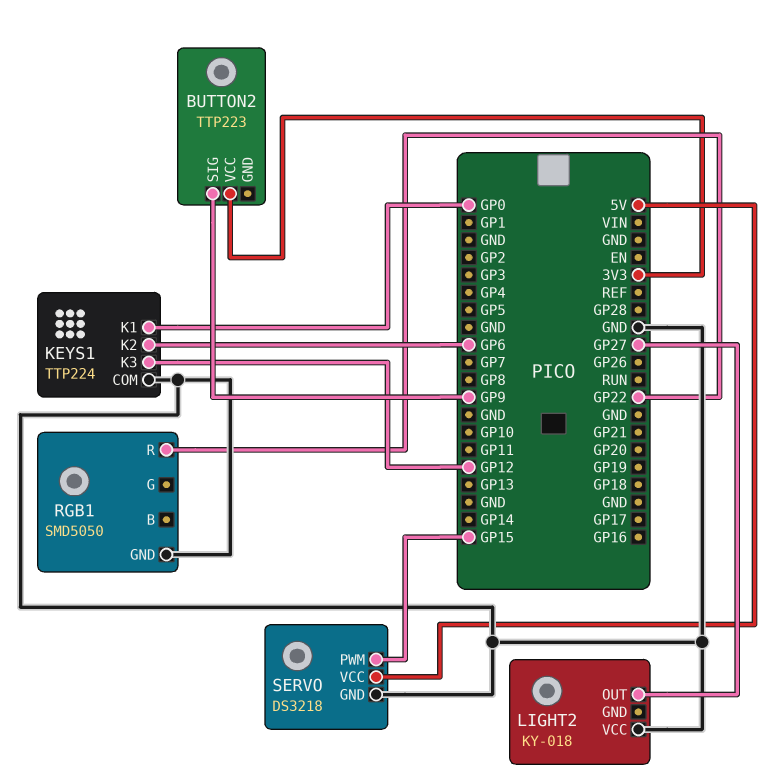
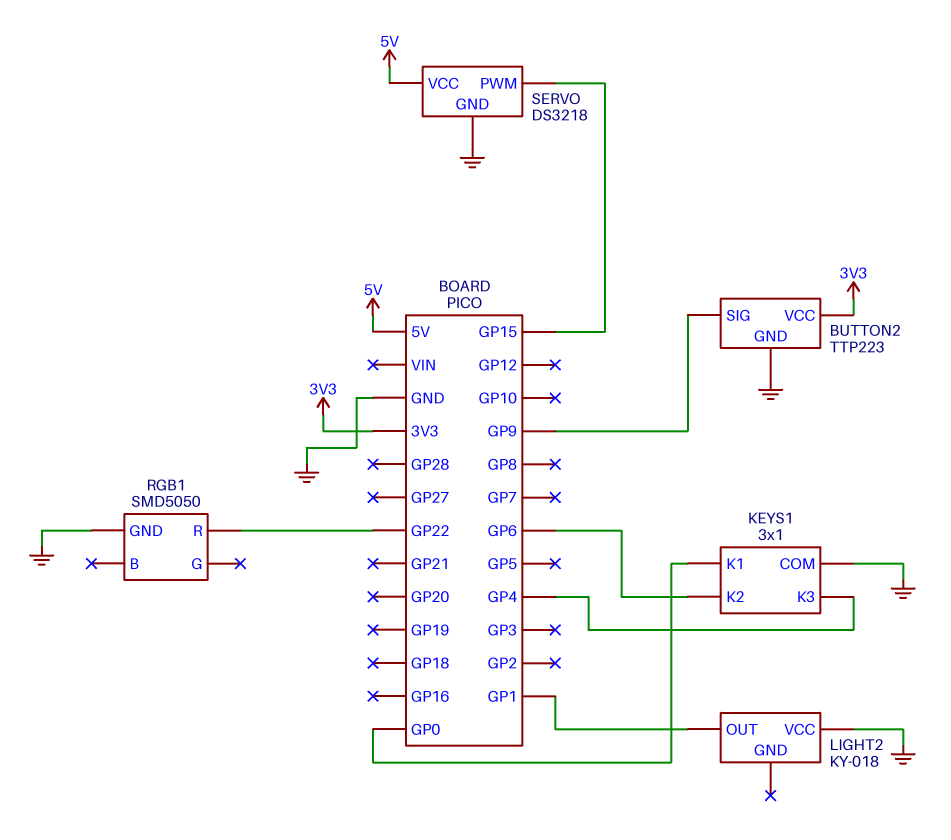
BUTTON2 pin GND: none -> GND
KEYS1: TTP224 -> 3x1
KEYS1 pin K3: GP12 -> GP4
LIGHT2 pin OUT: GP27 -> GP1

